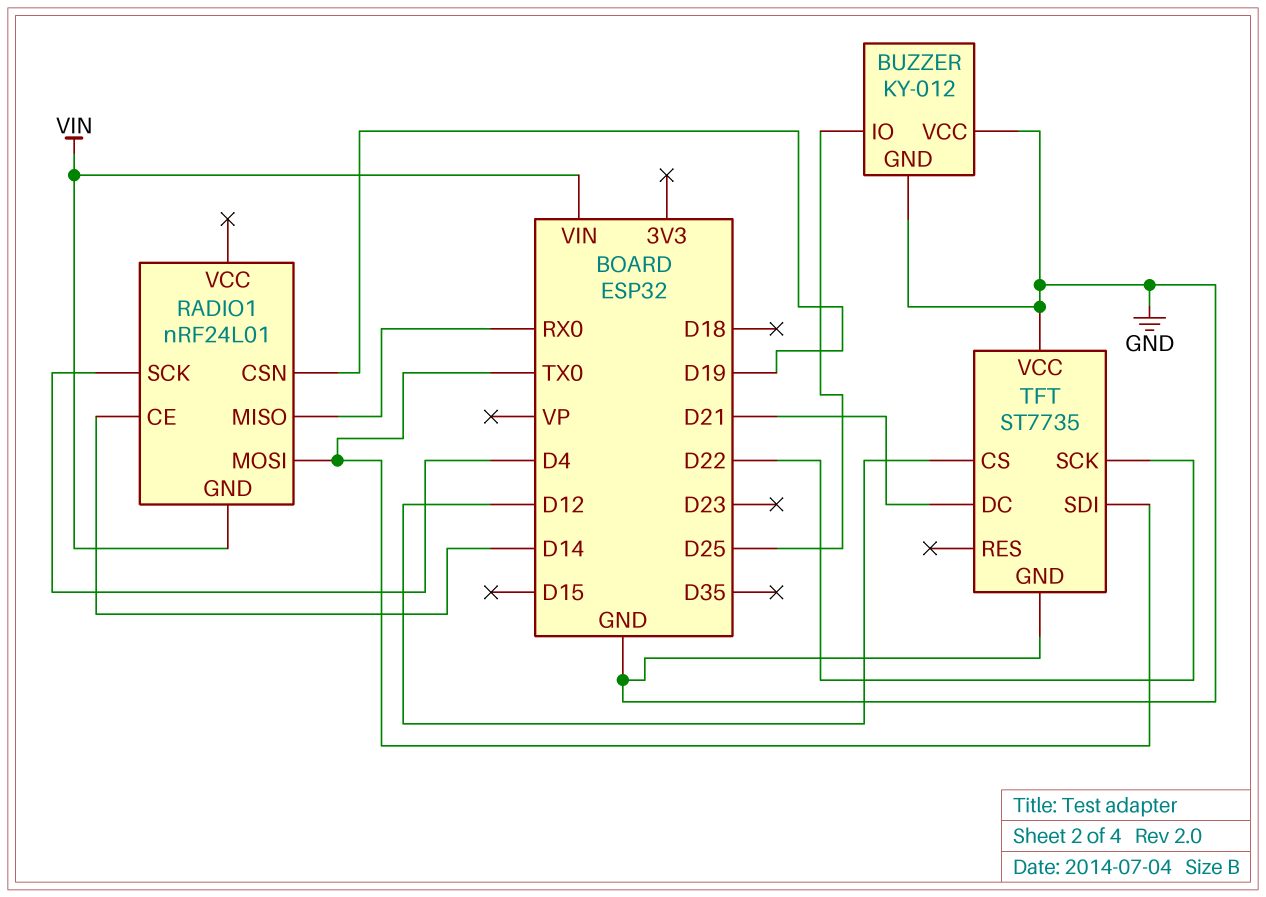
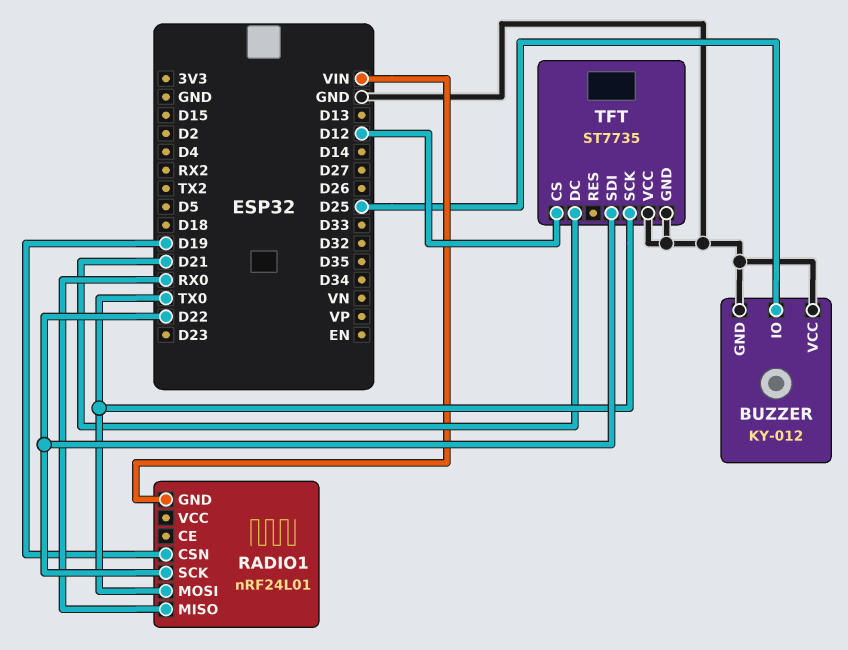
RADIO1 pin CE: D14 -> none
RADIO1 pin SCK: D4 -> D22
TFT pin SCK: D22 -> TX0
TFT pin SDI: TX0 -> D22

